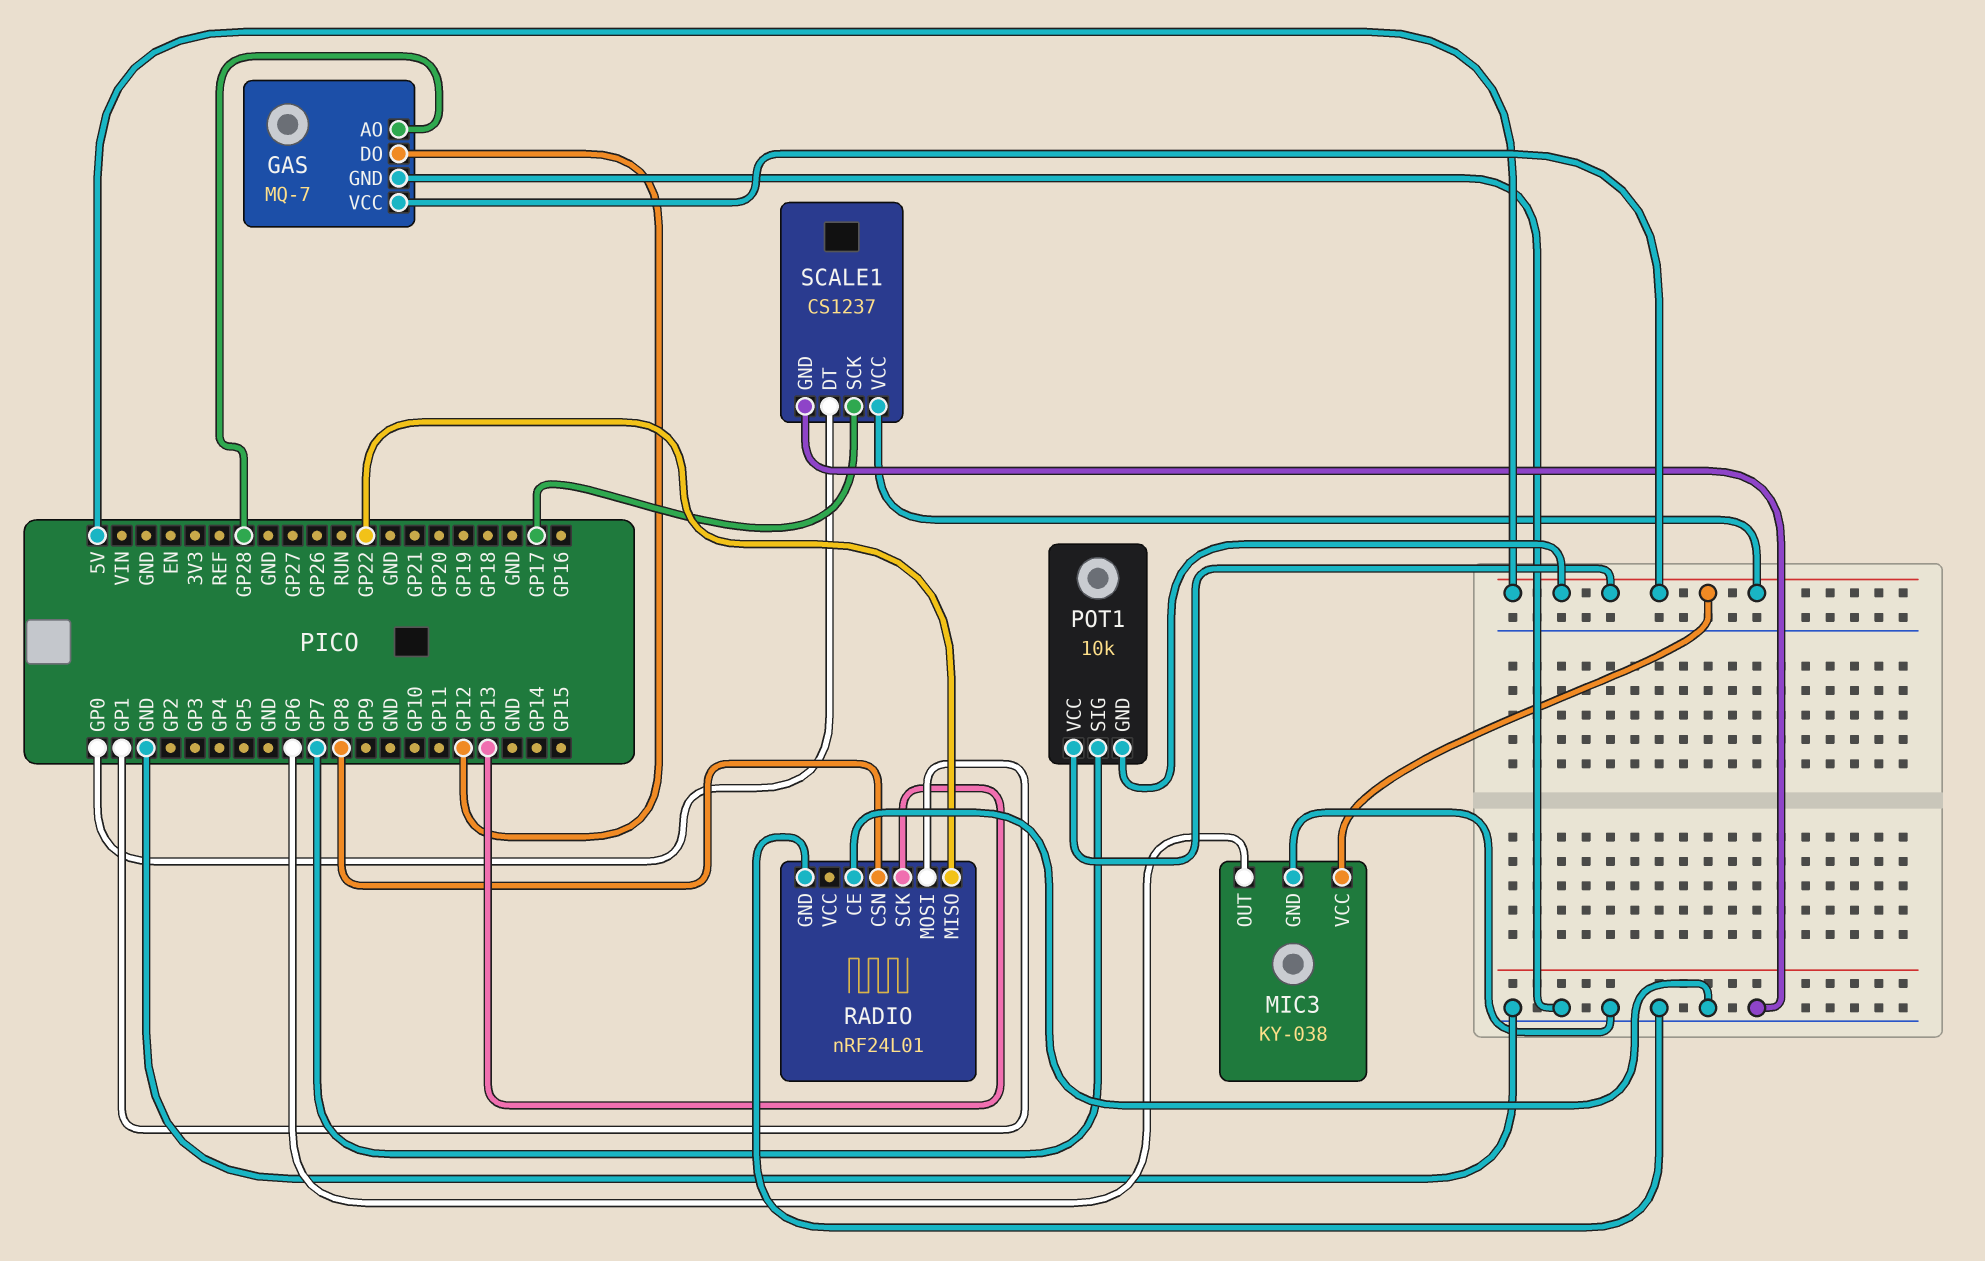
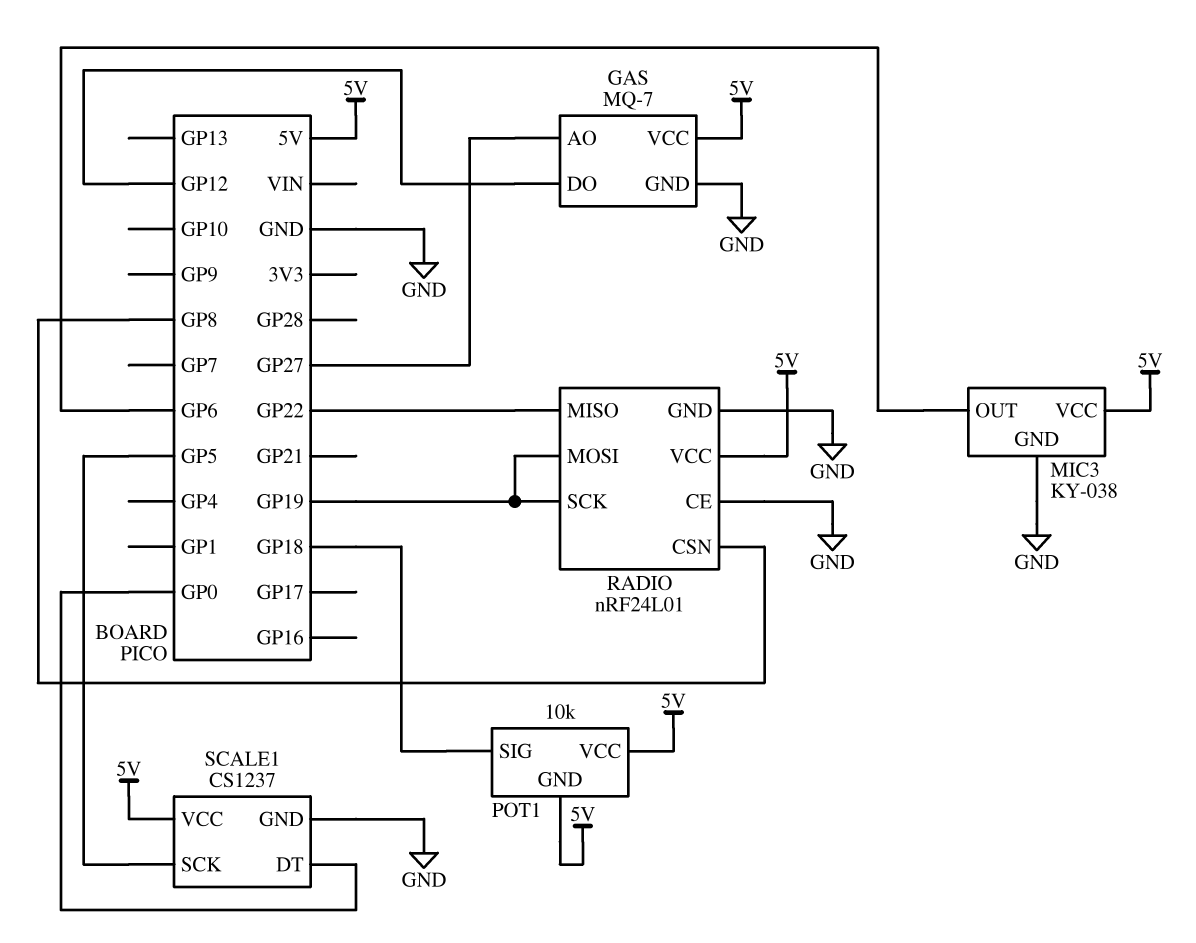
GAS pin AO: GP28 -> GP27
POT1 pin SIG: GP7 -> GP18
RADIO pin MOSI: GP1 -> GP19
RADIO pin SCK: GP13 -> GP19
RADIO pin VCC: none -> 5V
SCALE1 pin SCK: GP17 -> GP5

